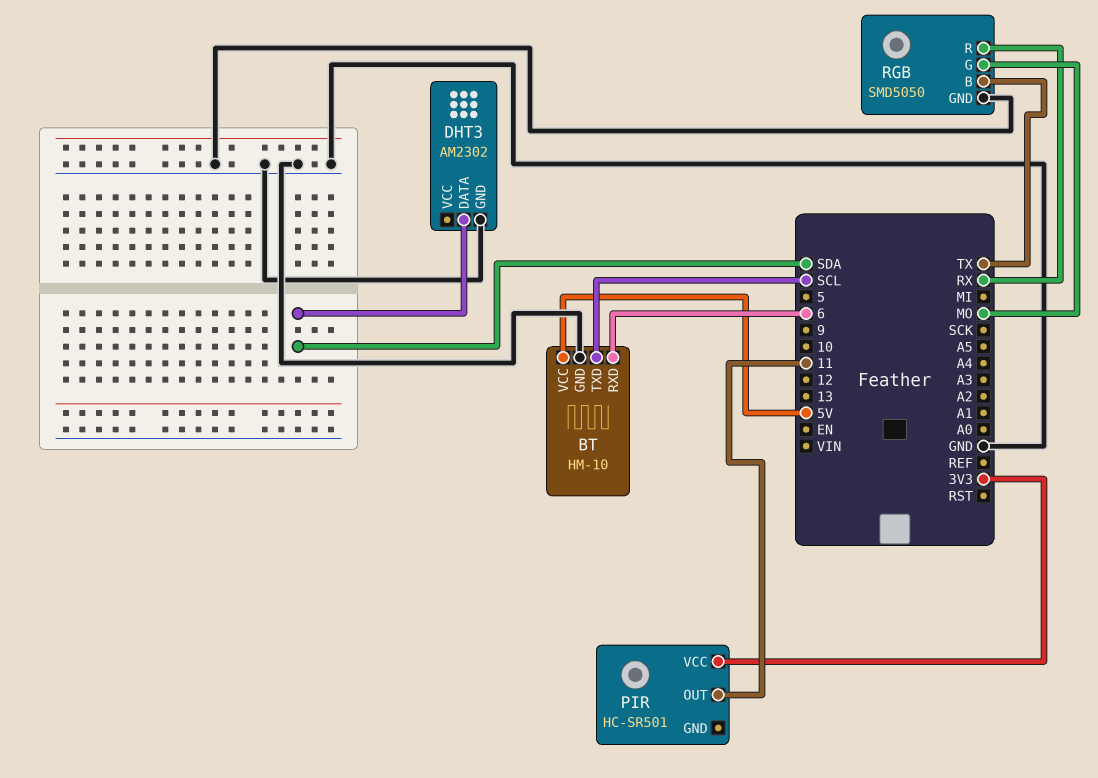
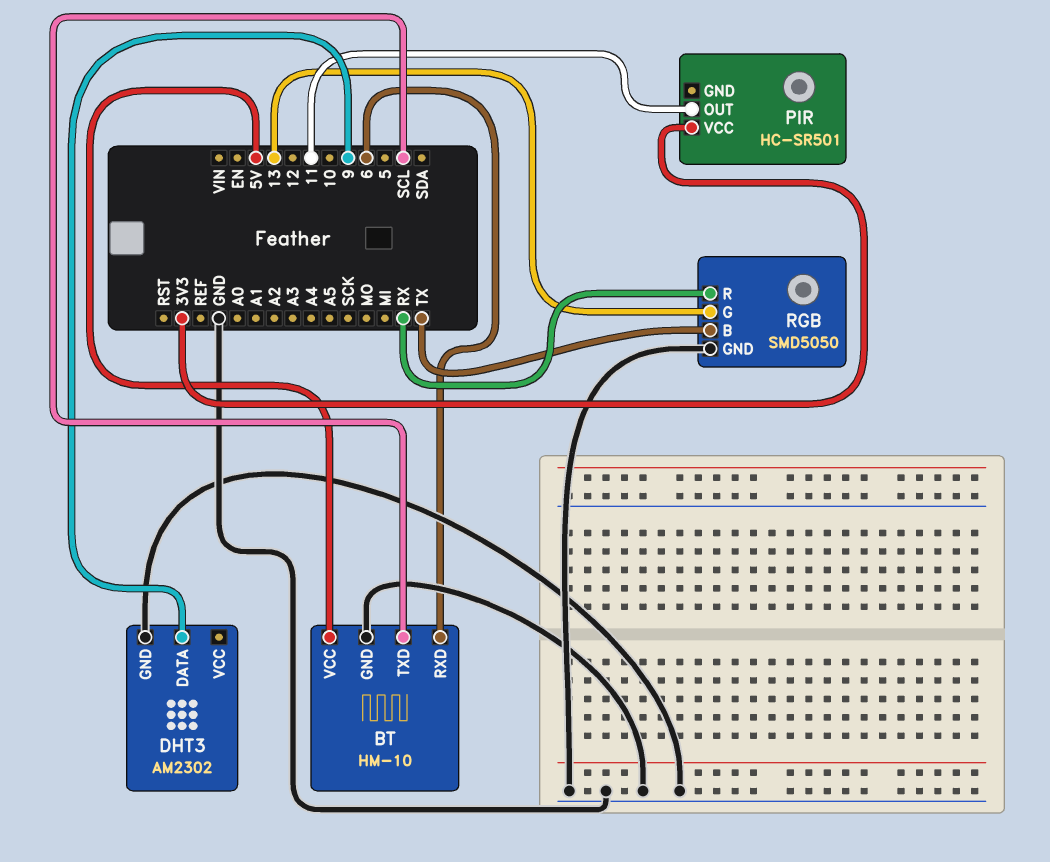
DHT3 pin DATA: SDA -> 9
RGB pin G: MO -> 13

